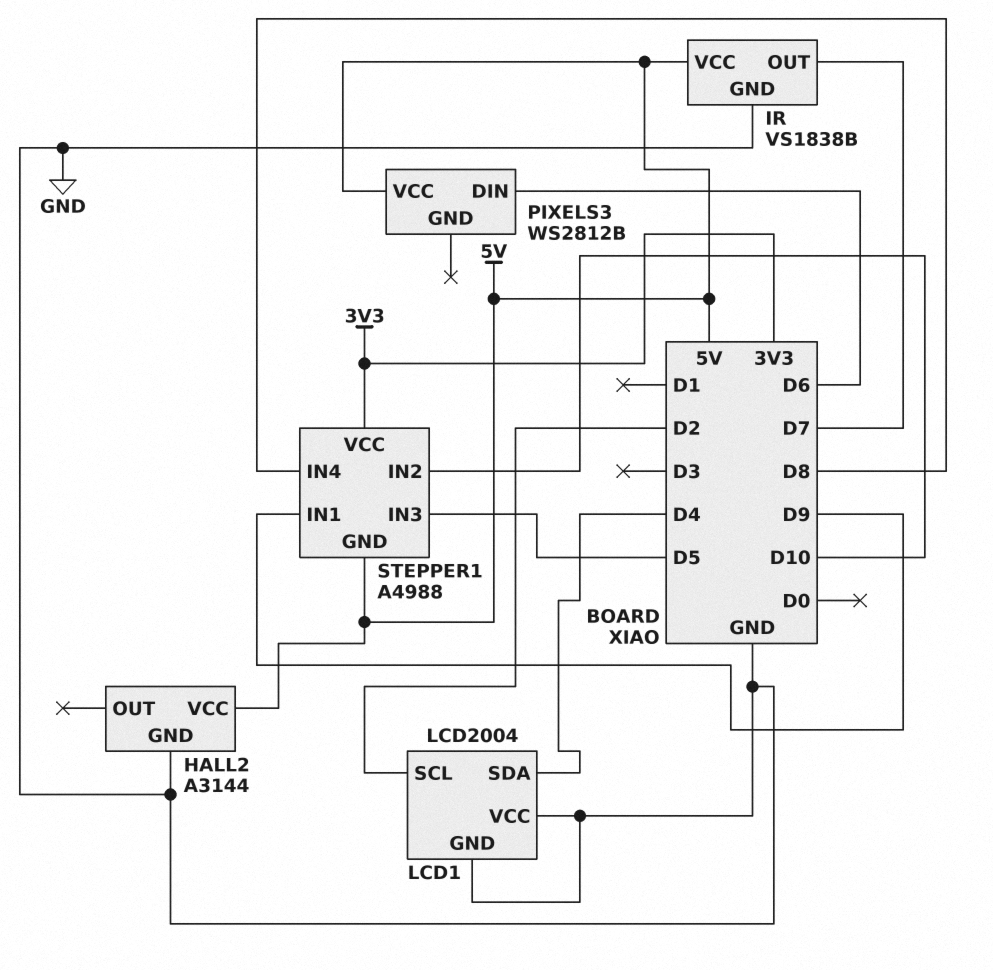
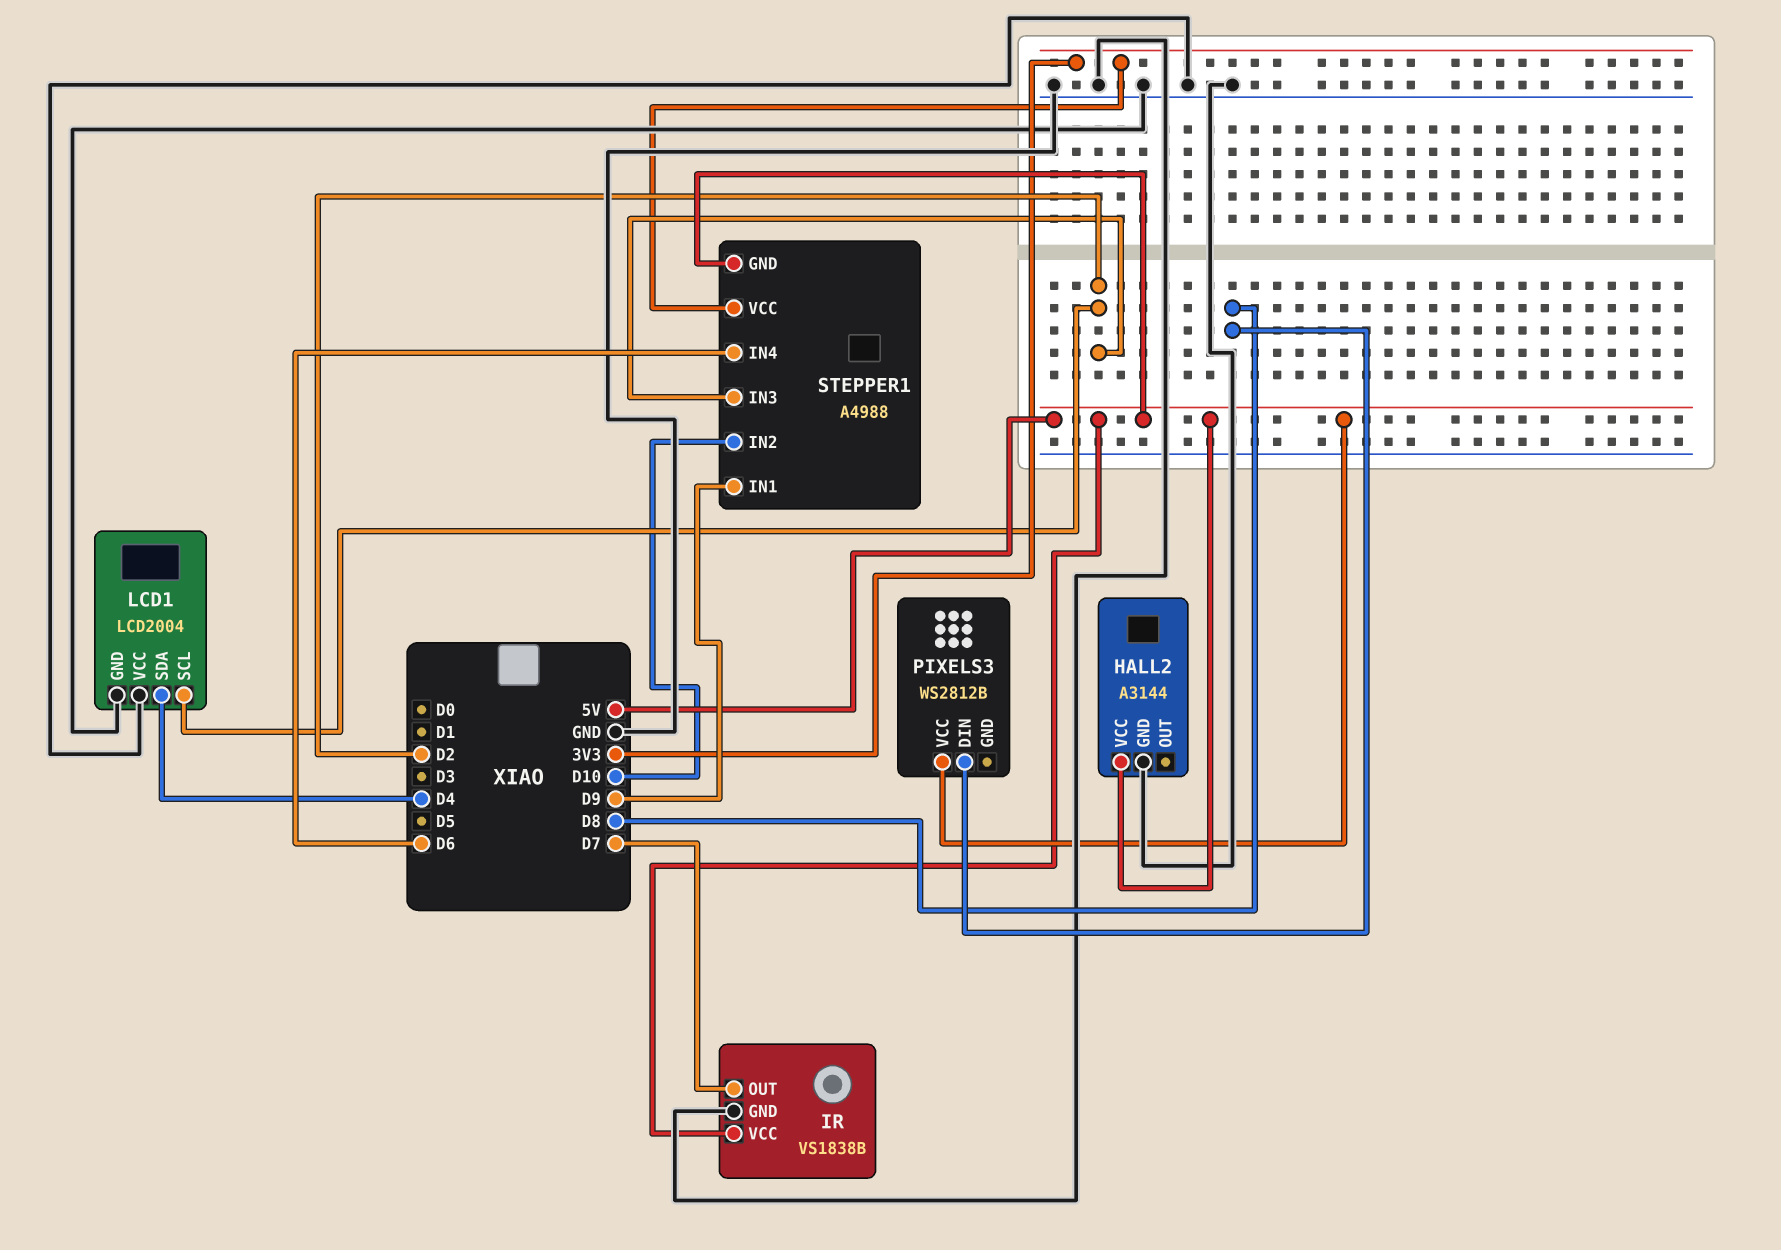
PIXELS3 pin DIN: D6 -> D8
STEPPER1 pin IN3: D5 -> D2
STEPPER1 pin IN4: D8 -> D6

